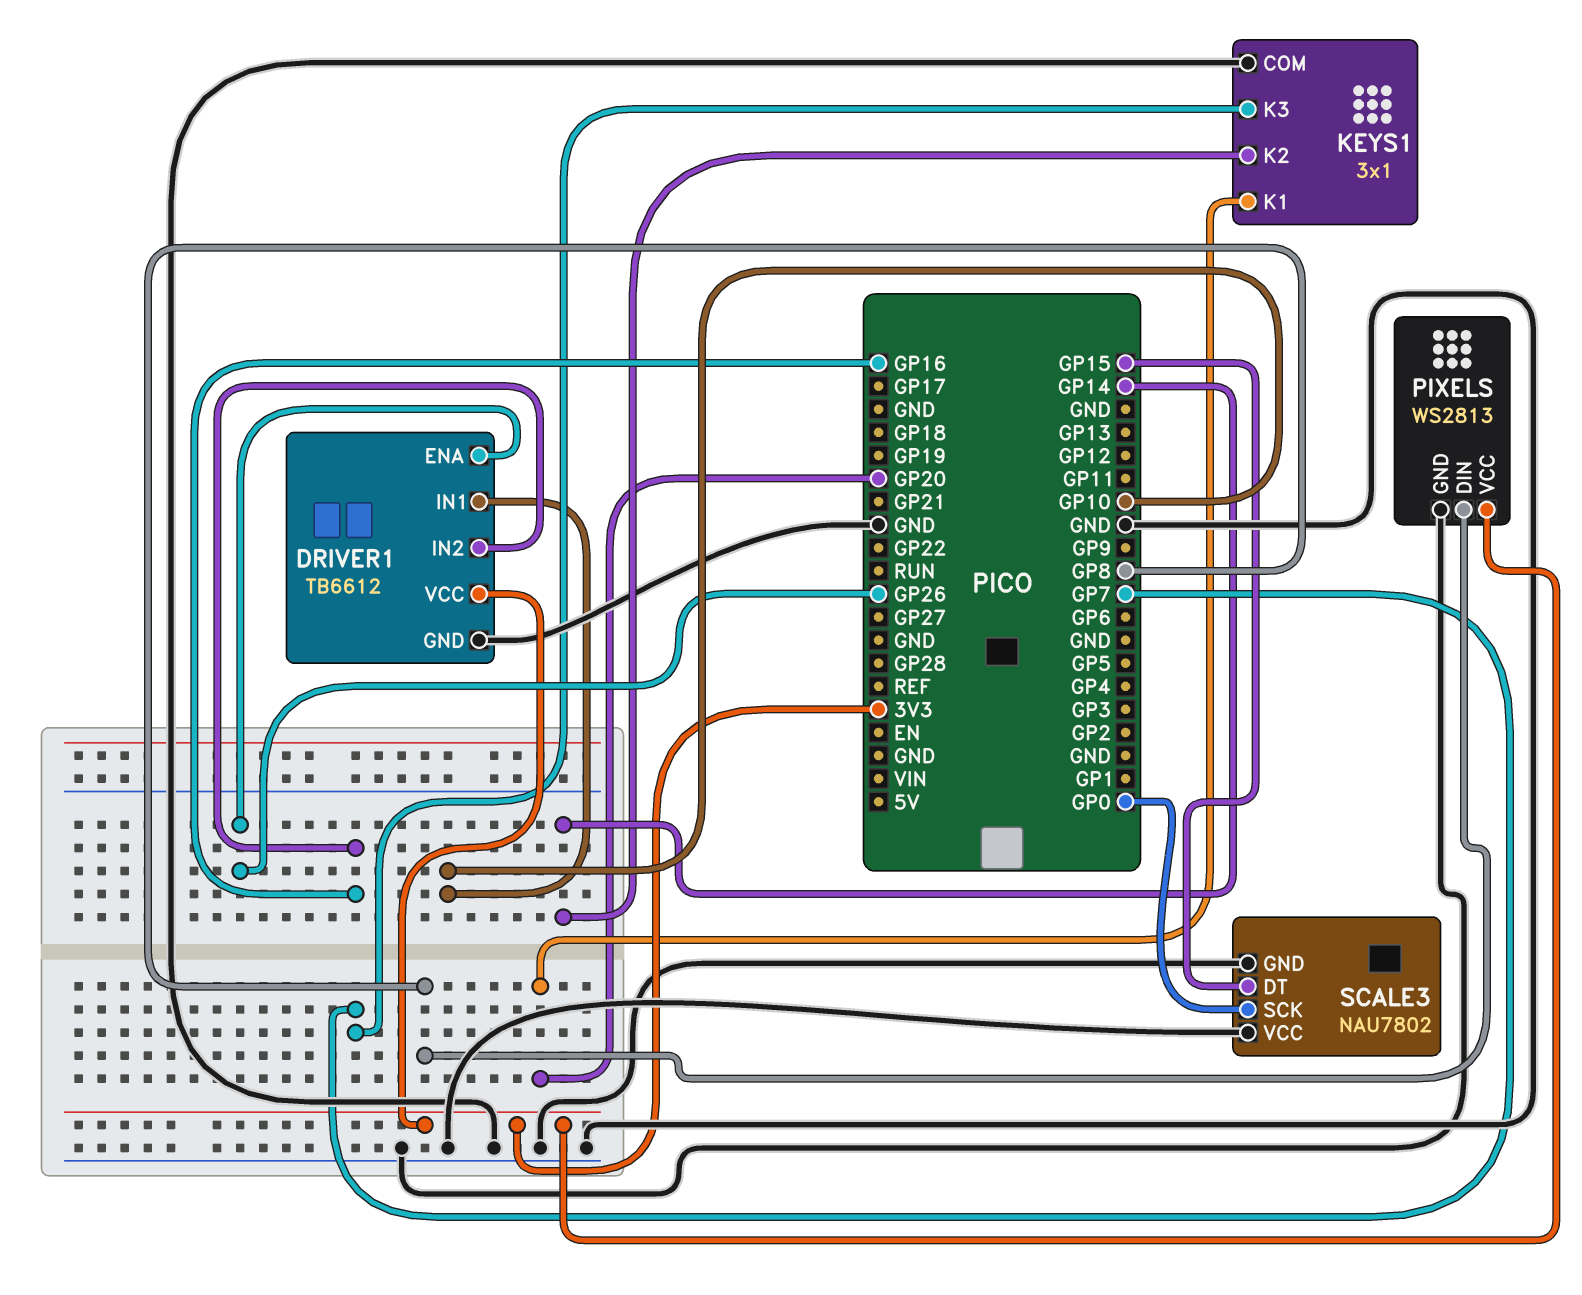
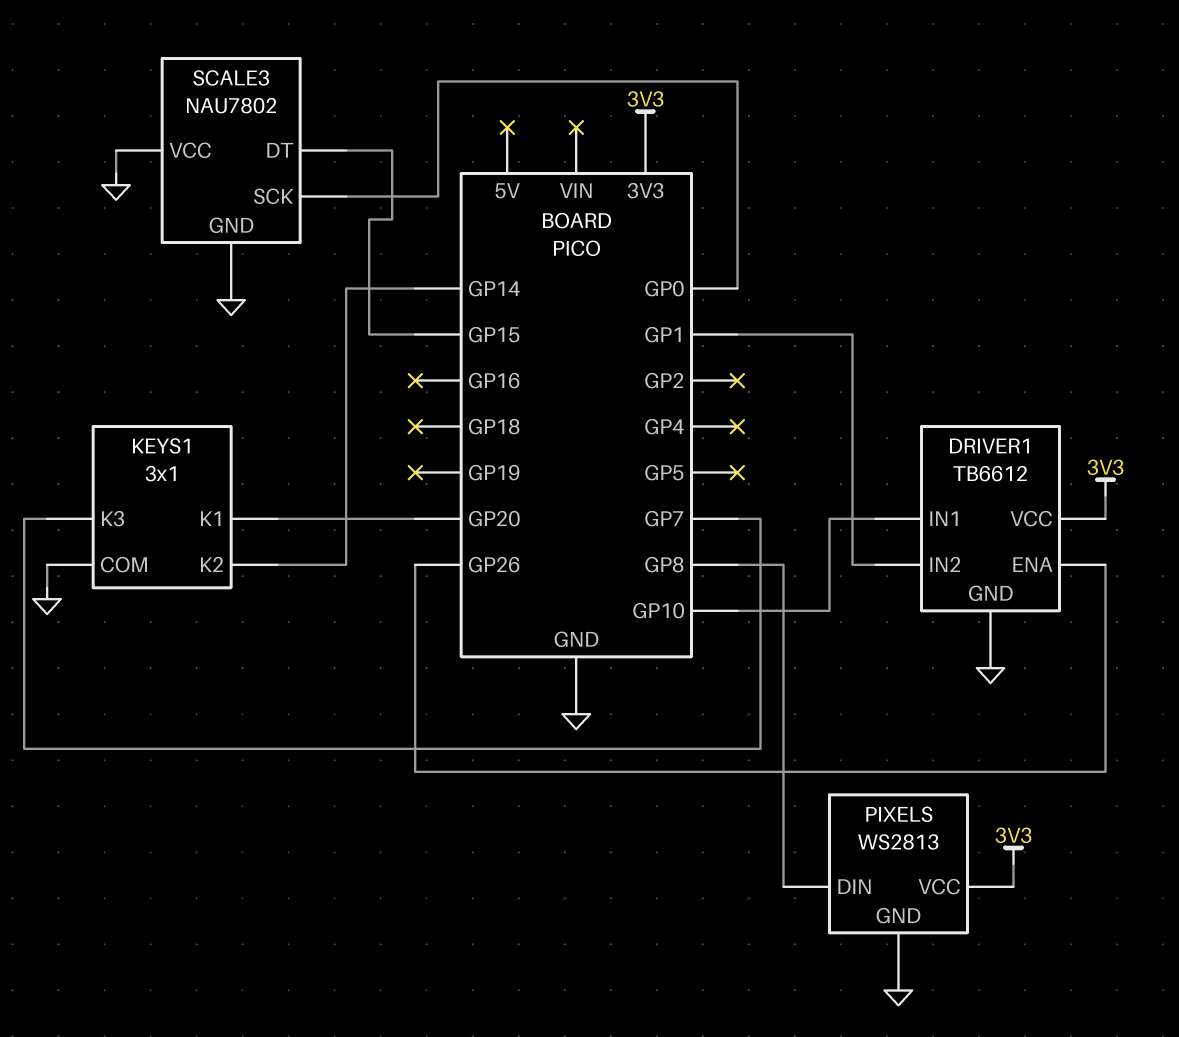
DRIVER1 pin IN2: GP16 -> GP1

